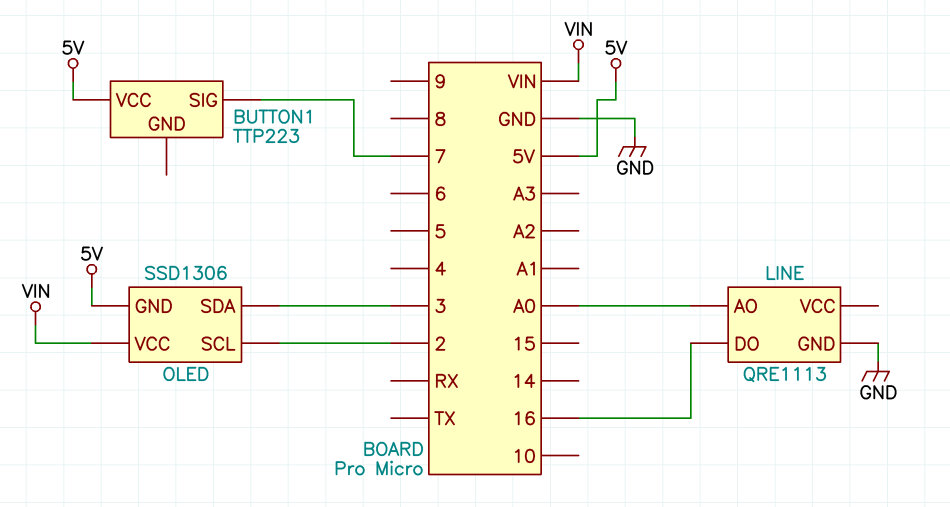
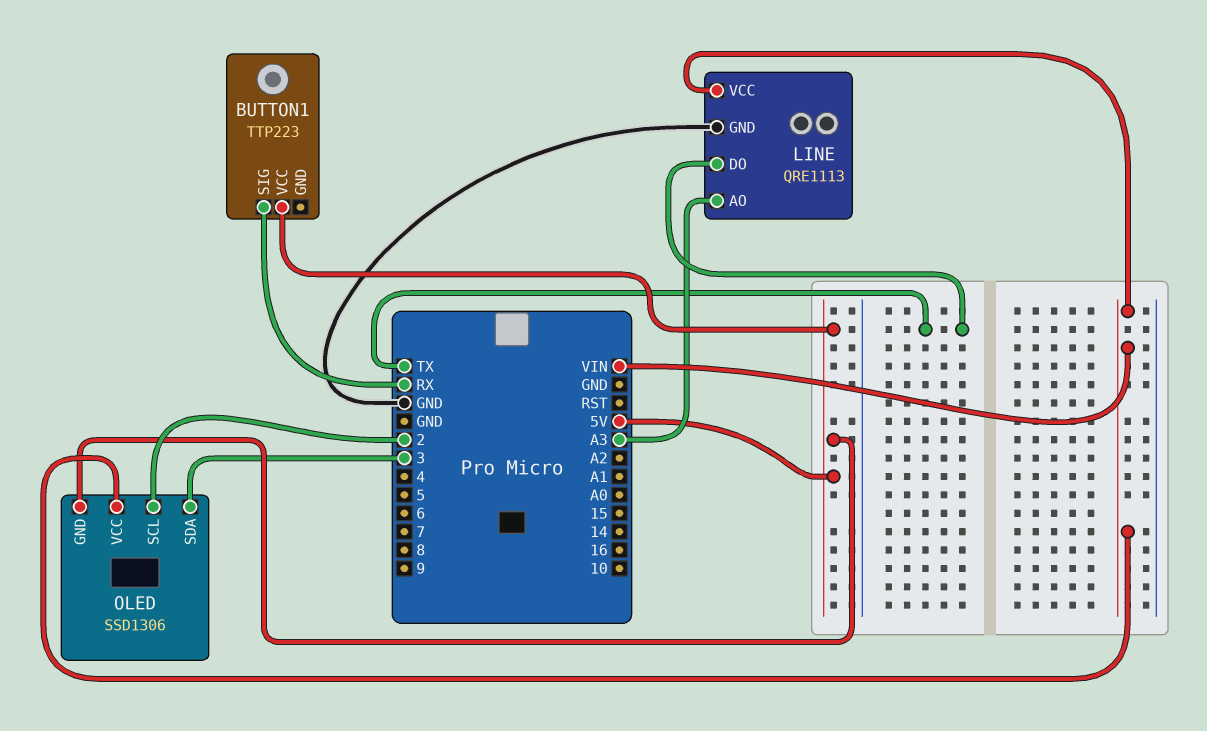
BUTTON1 pin SIG: 7 -> RX
LINE pin AO: A0 -> A3
LINE pin DO: 16 -> TX
LINE pin VCC: none -> VIN

